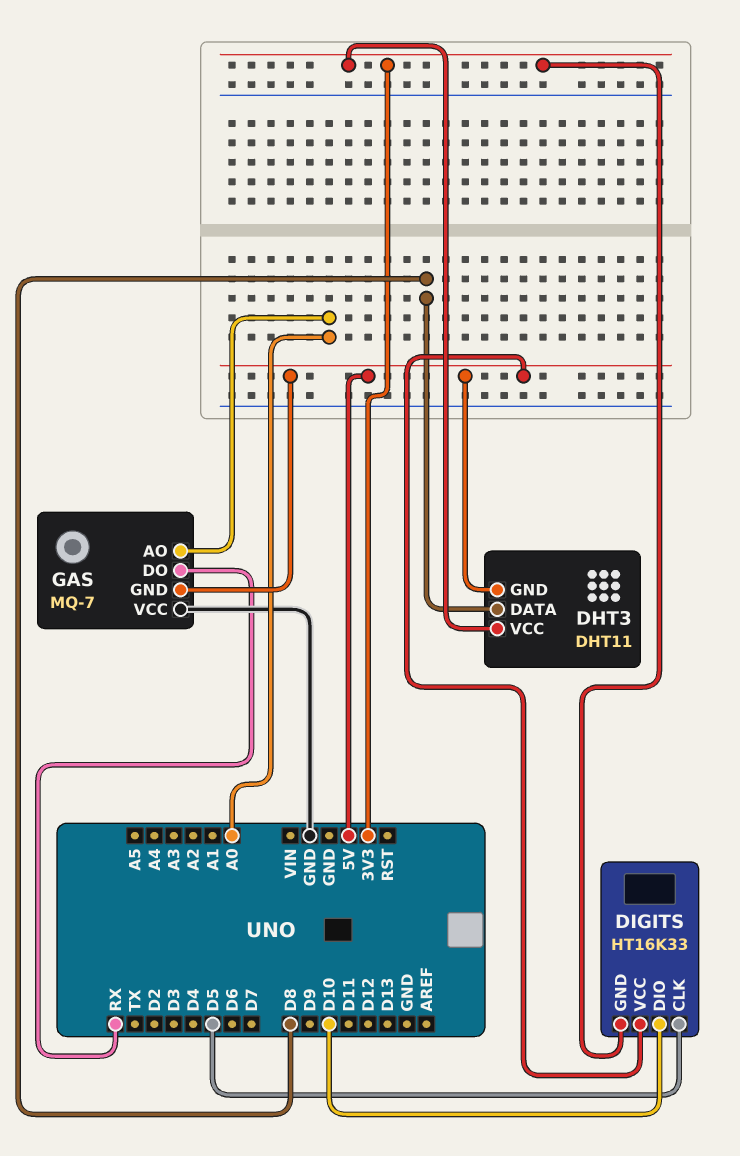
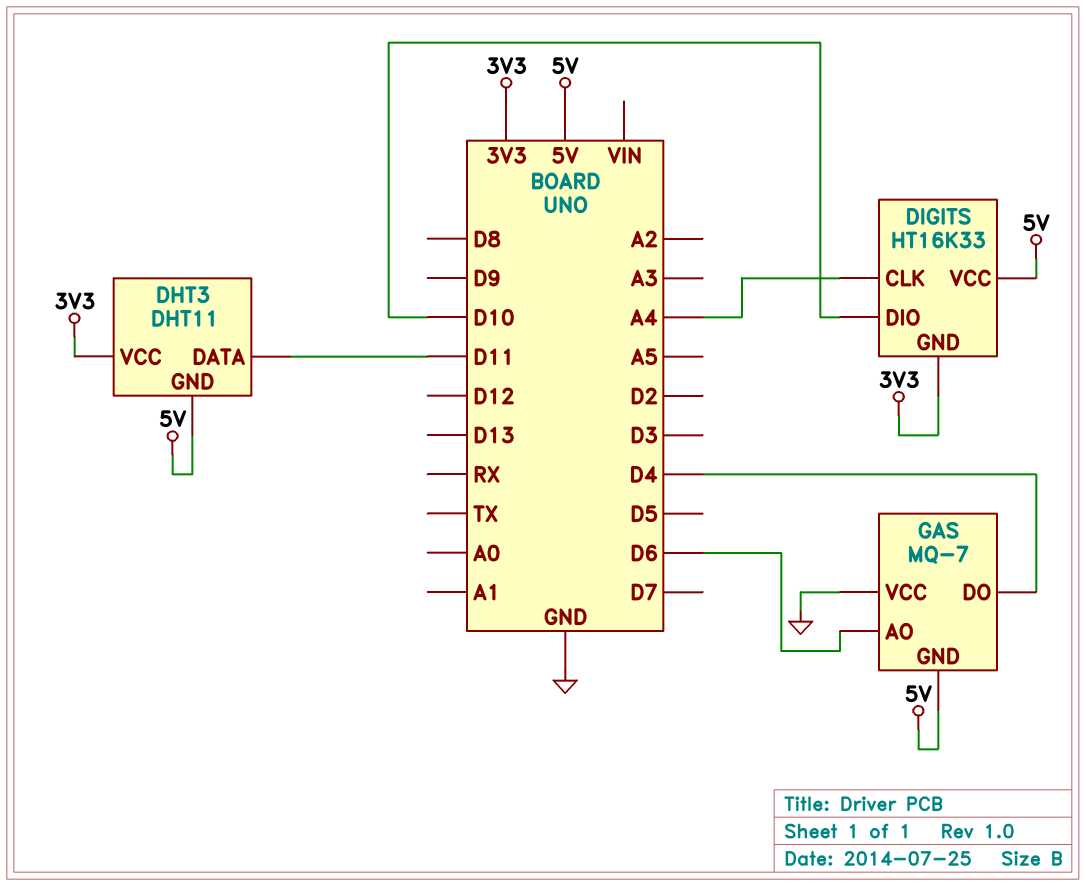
DHT3 pin DATA: D8 -> D11
DIGITS pin CLK: D5 -> A4
GAS pin AO: A0 -> D6
GAS pin DO: RX -> D4

